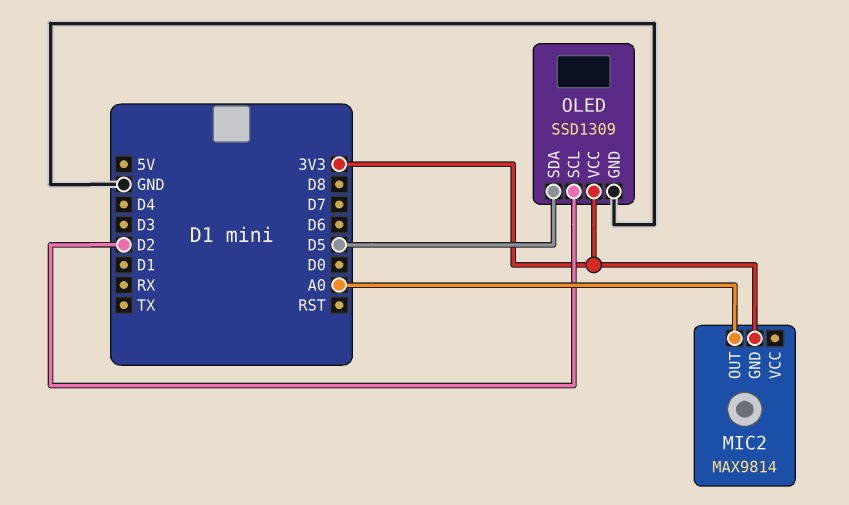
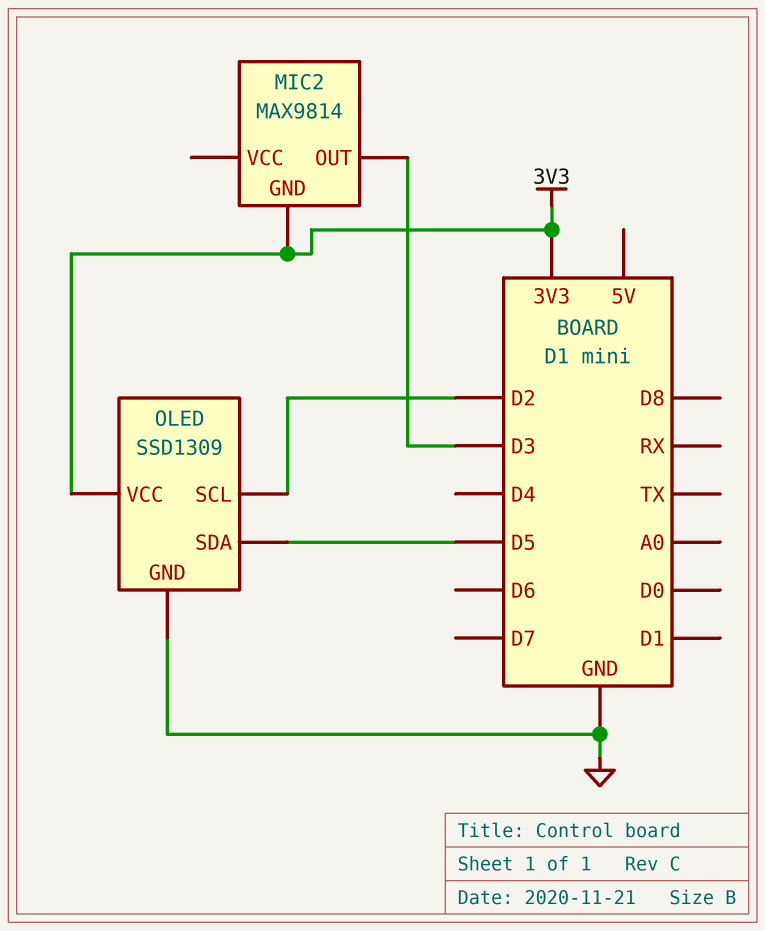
MIC2 pin OUT: A0 -> D3

